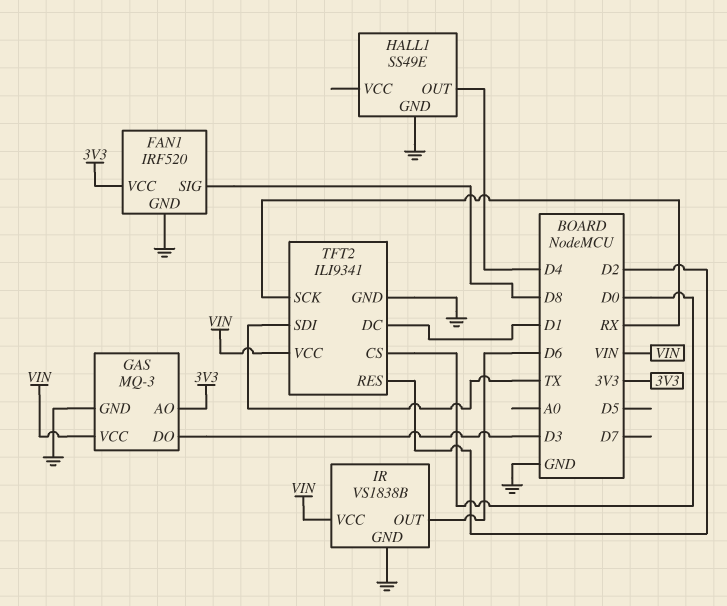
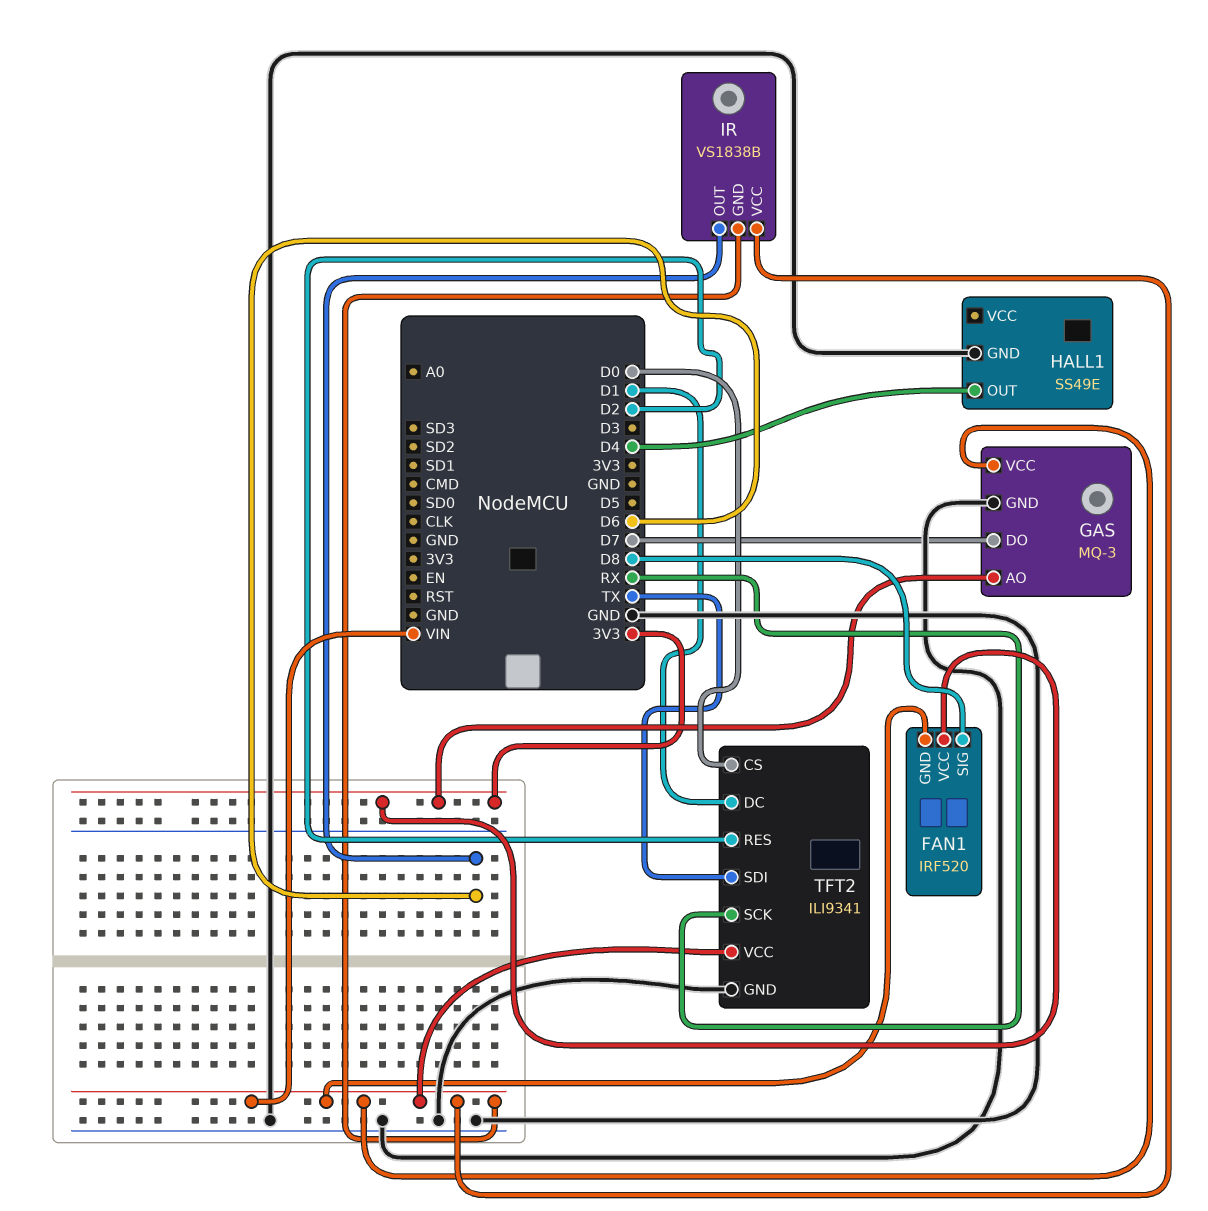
FAN1 pin GND: GND -> VIN
GAS pin DO: D3 -> D7
IR pin GND: GND -> VIN

